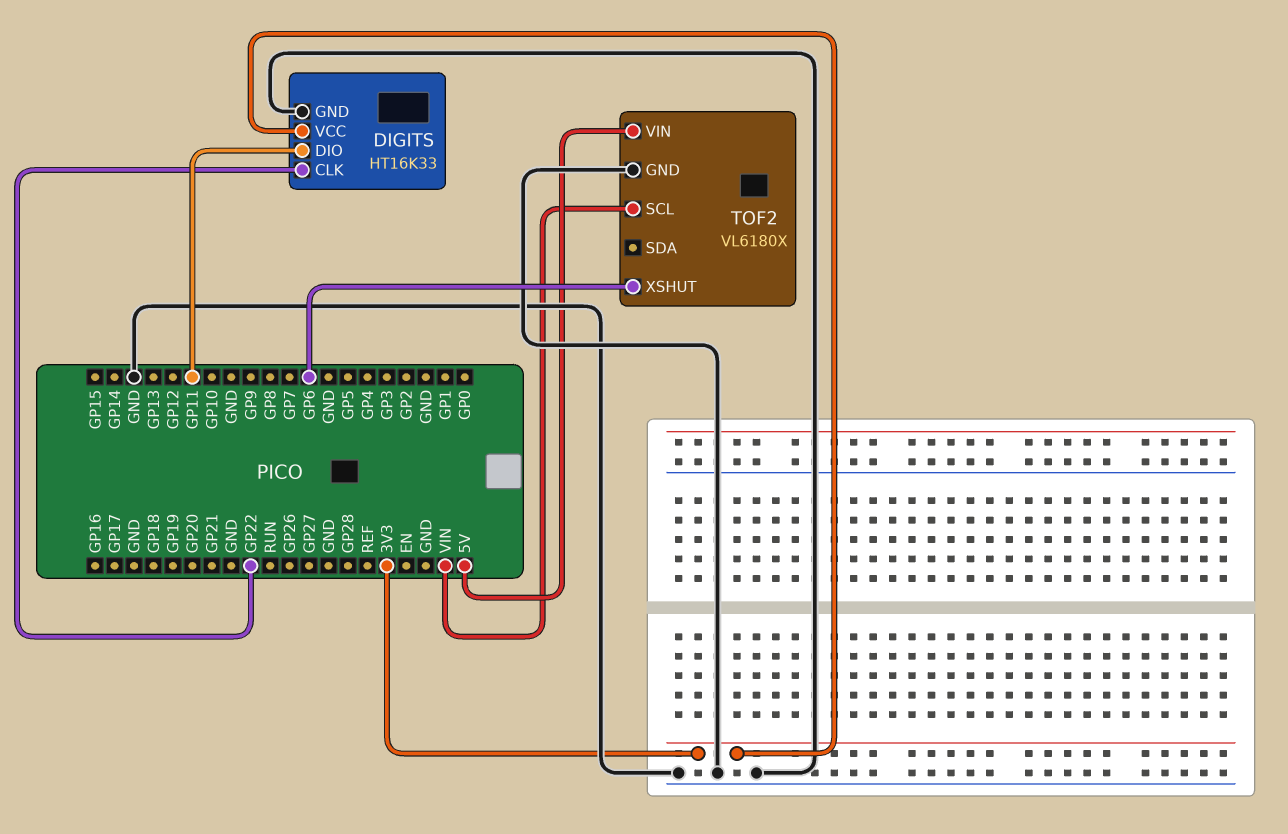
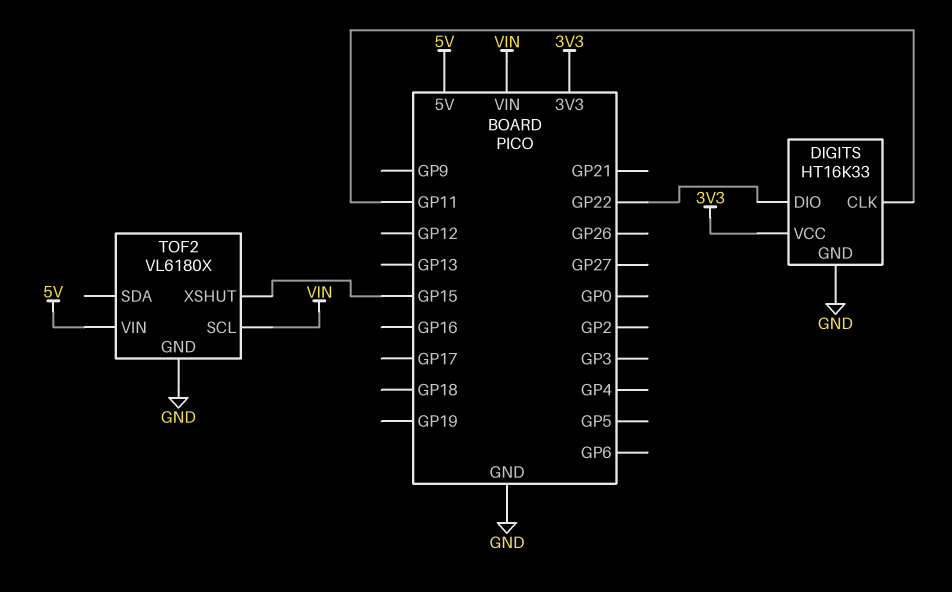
DIGITS pin CLK: GP22 -> GP11
DIGITS pin DIO: GP11 -> GP22
TOF2 pin XSHUT: GP6 -> GP15

